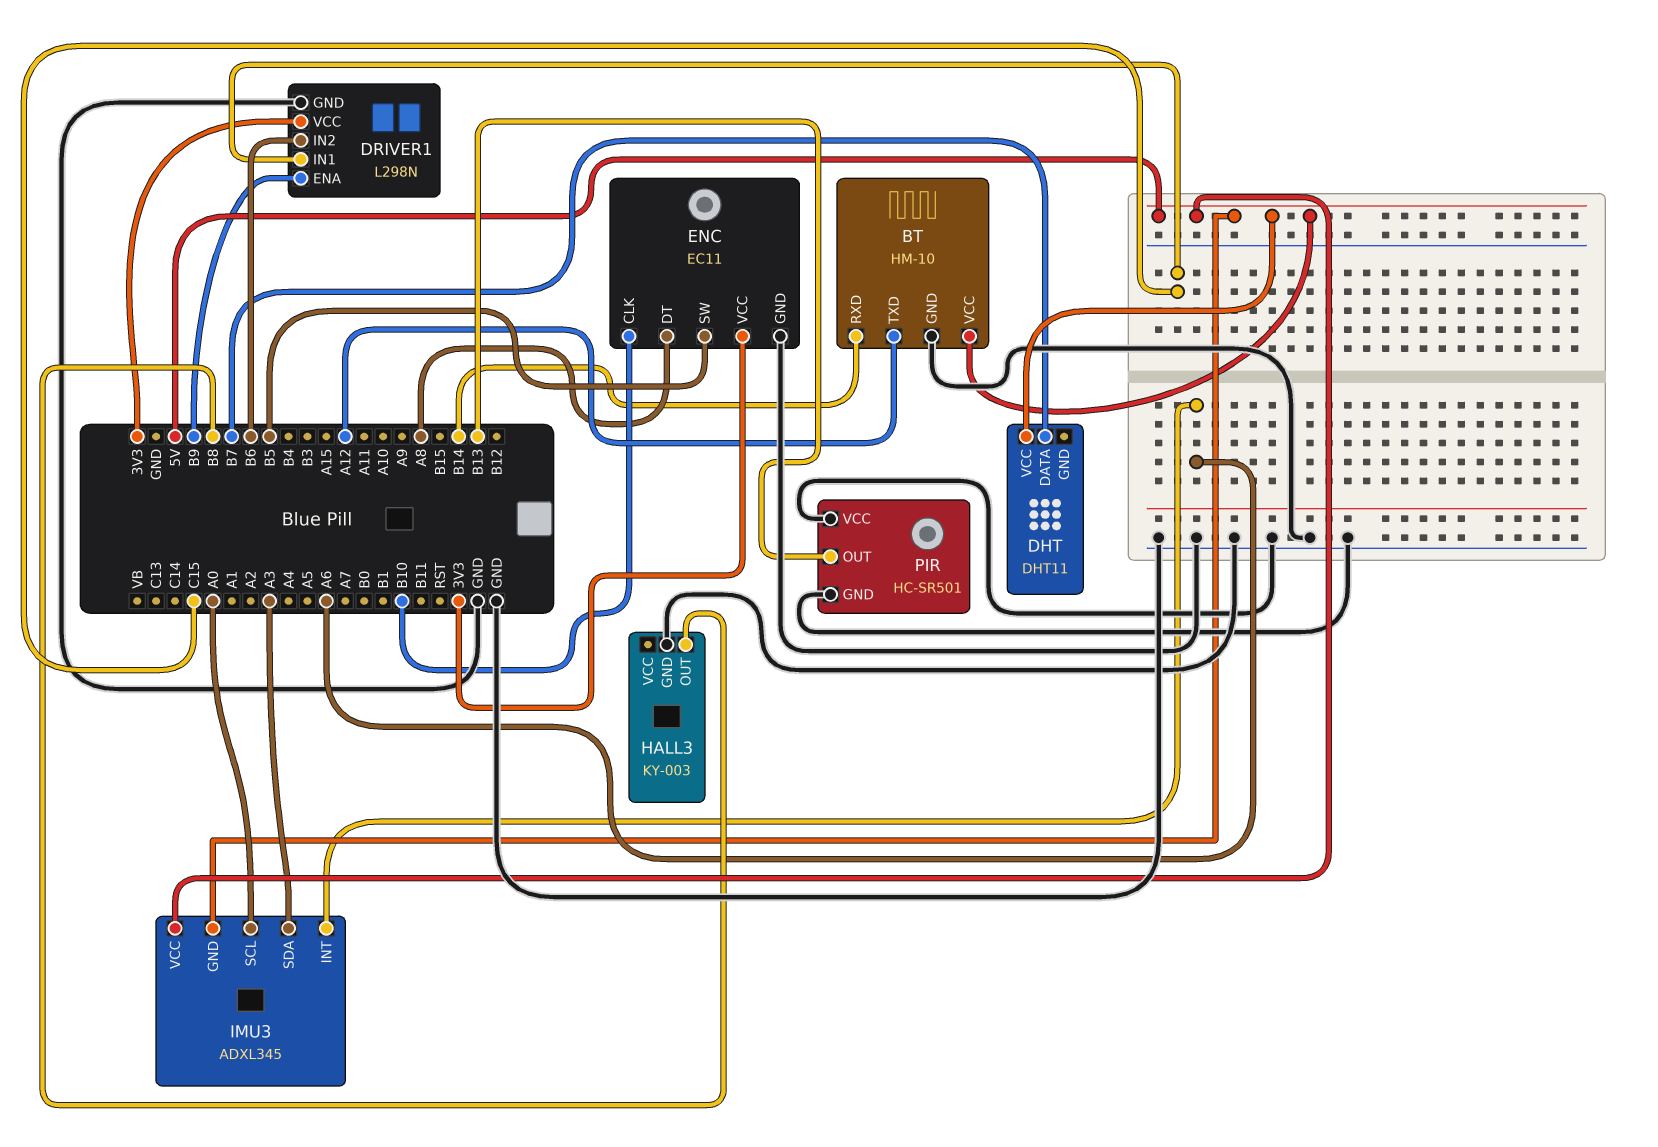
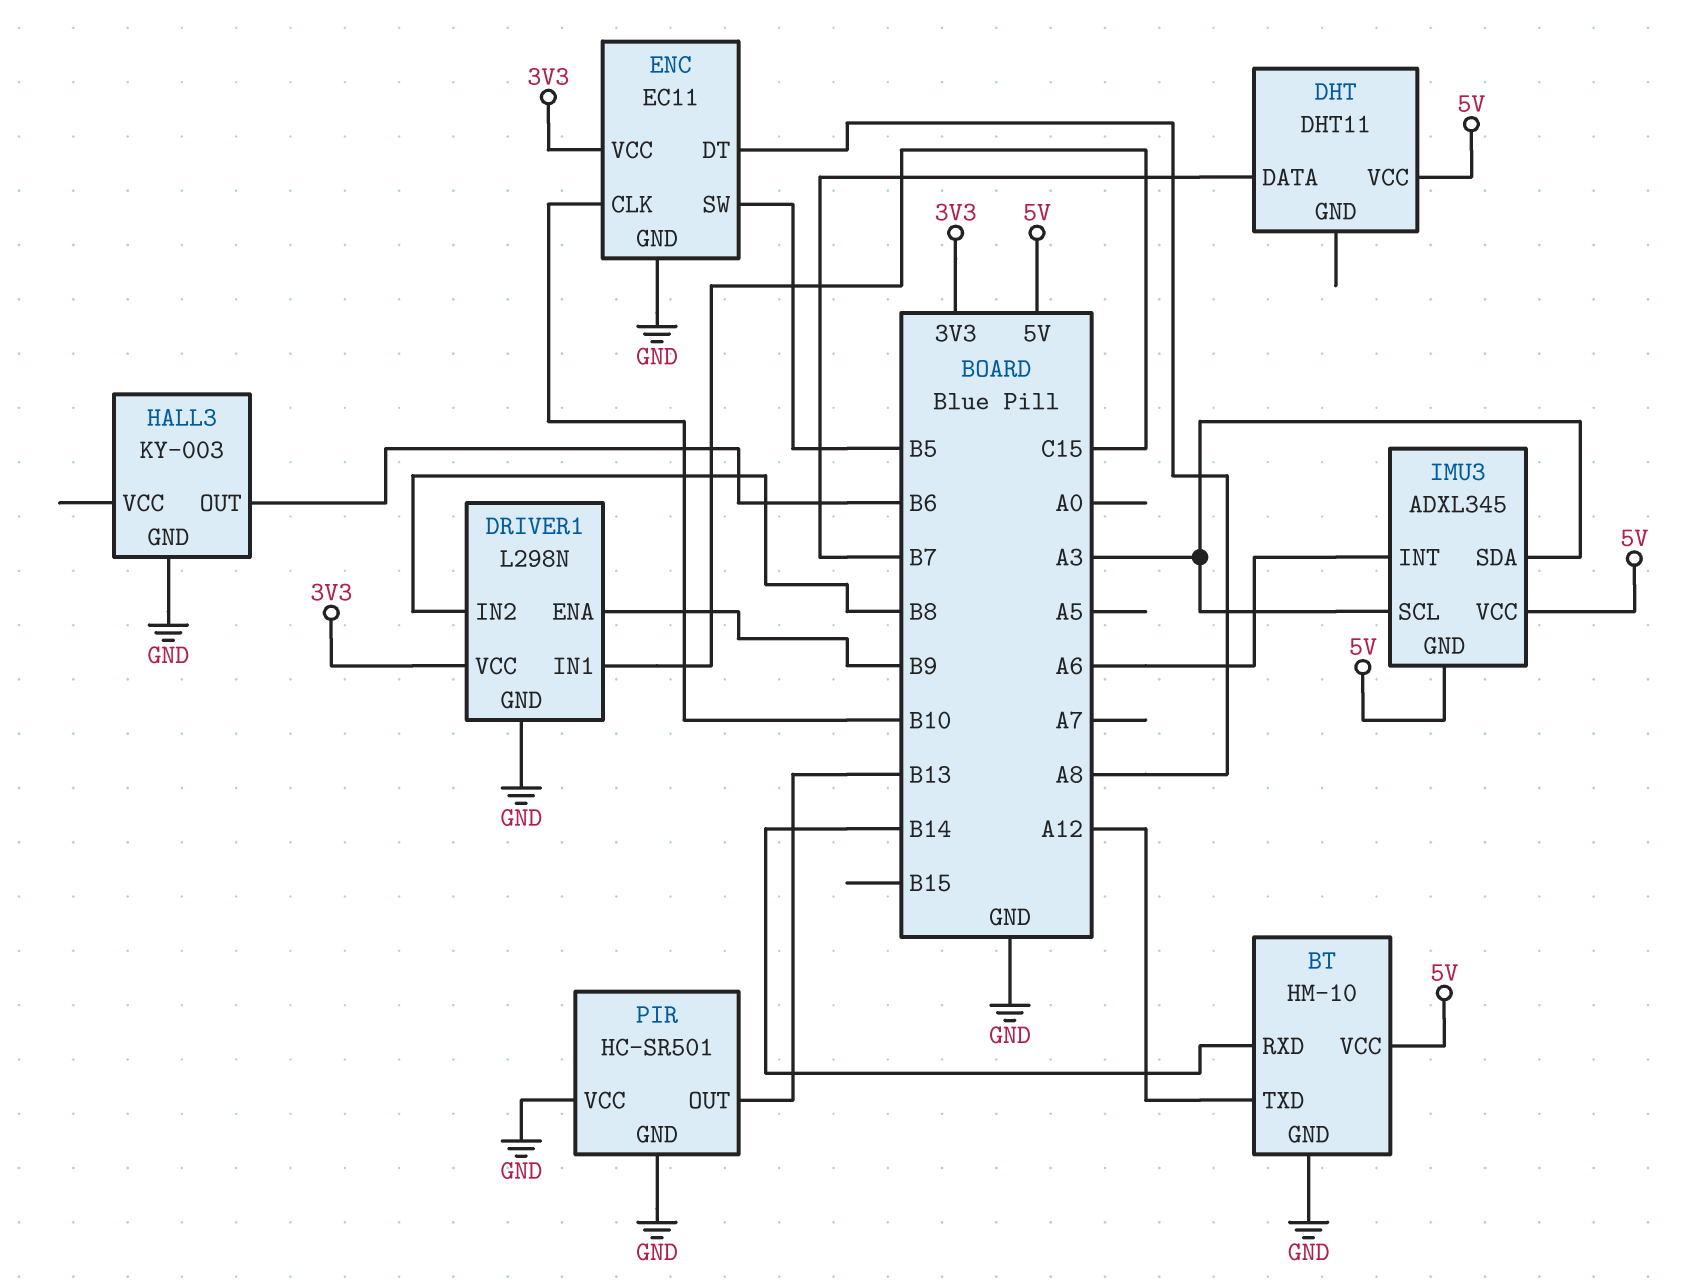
DRIVER1 pin IN2: B6 -> B8
HALL3 pin OUT: B8 -> B6
IMU3 pin SCL: A0 -> A3

